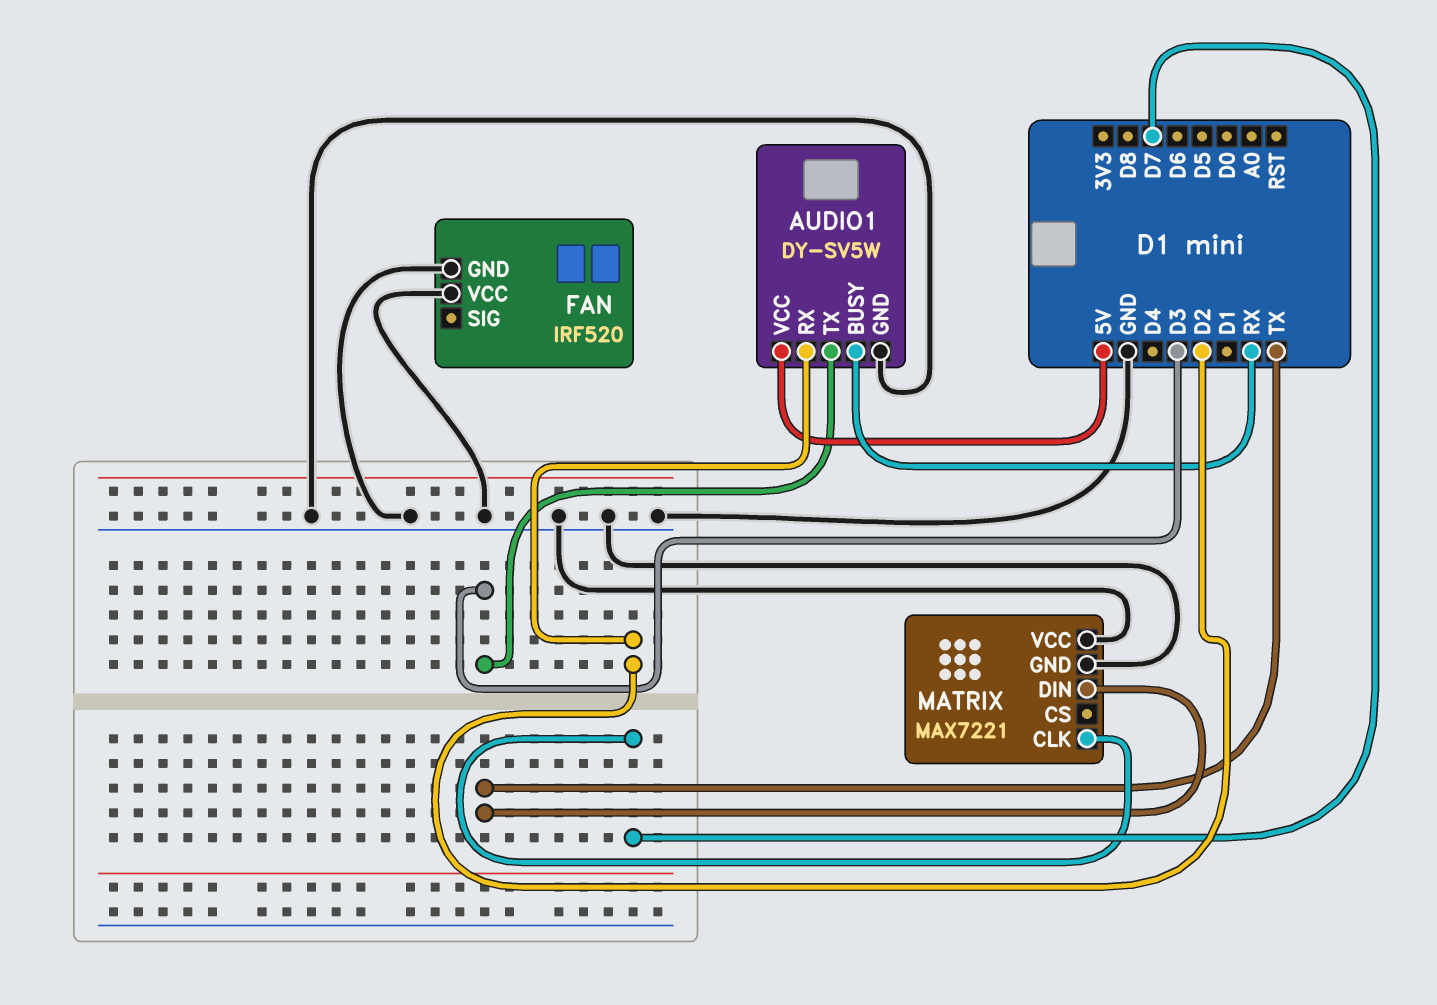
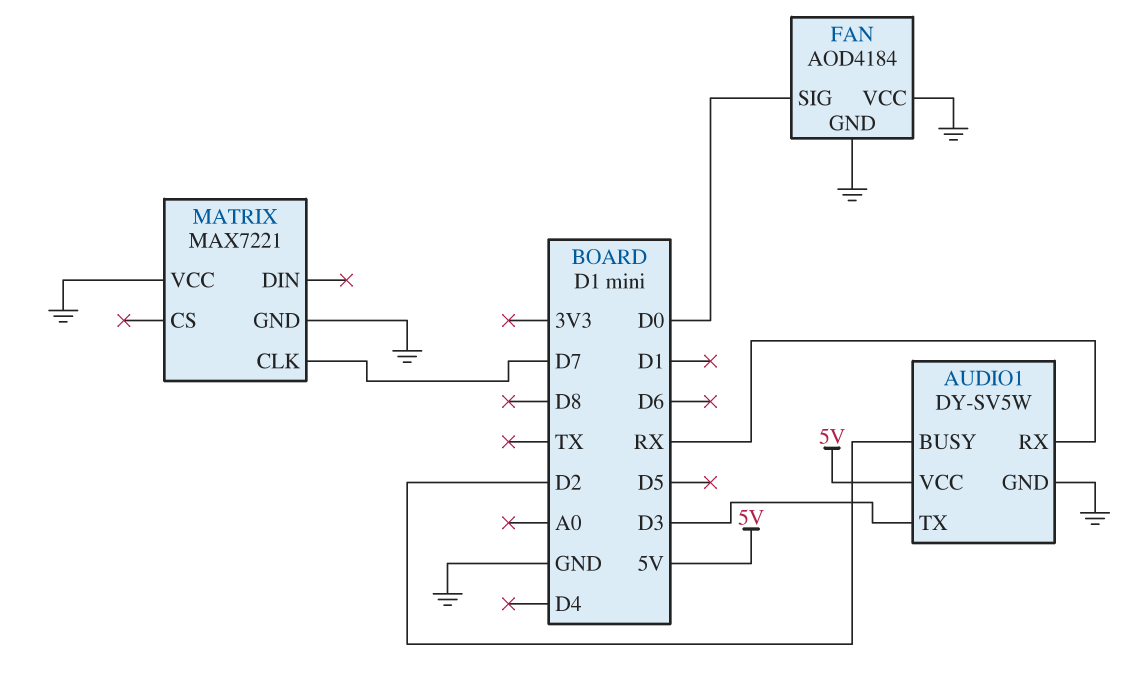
AUDIO1 pin BUSY: RX -> D2
AUDIO1 pin RX: D2 -> RX
FAN: IRF520 -> AOD4184
FAN pin SIG: none -> D0
MATRIX pin DIN: TX -> none

